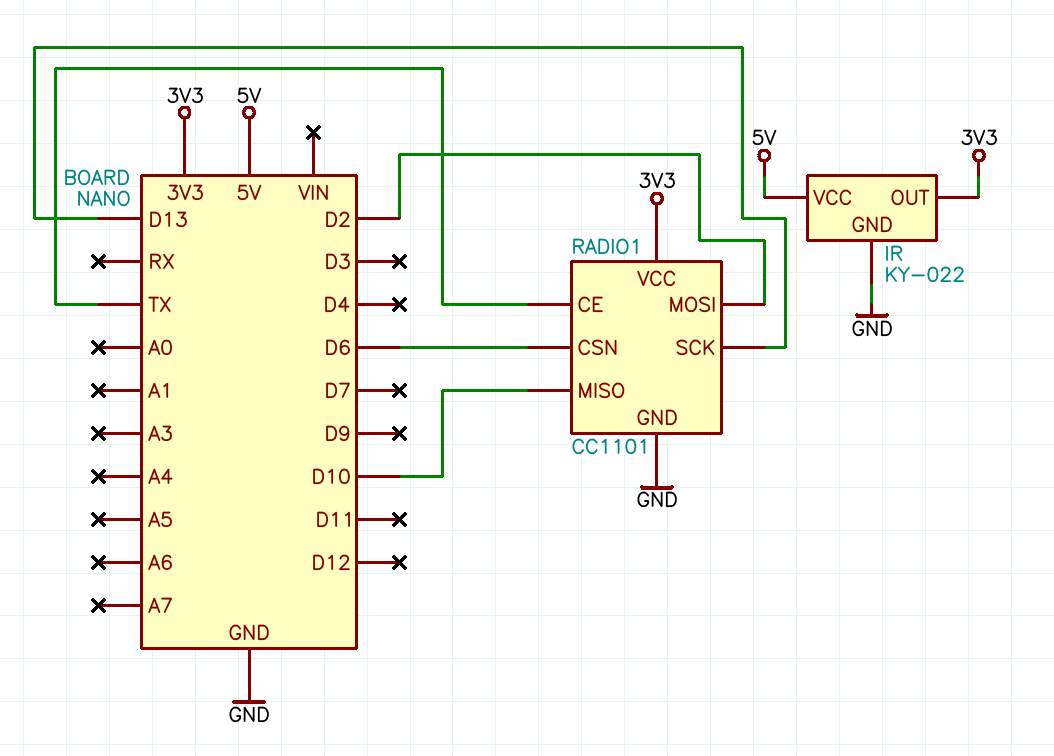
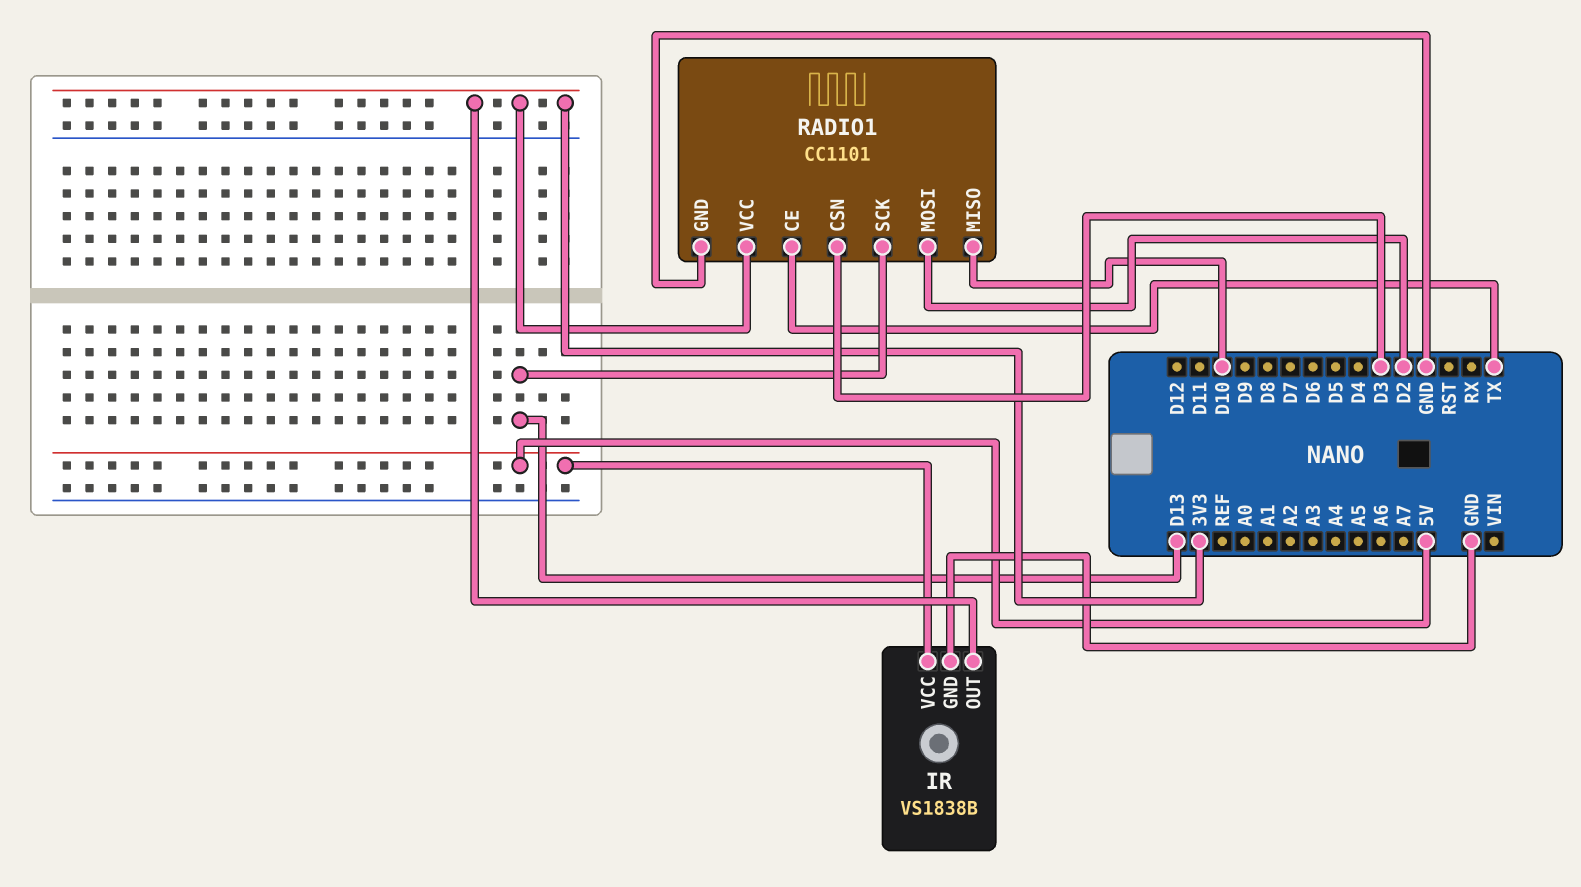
IR: KY-022 -> VS1838B
RADIO1 pin CSN: D6 -> D3

